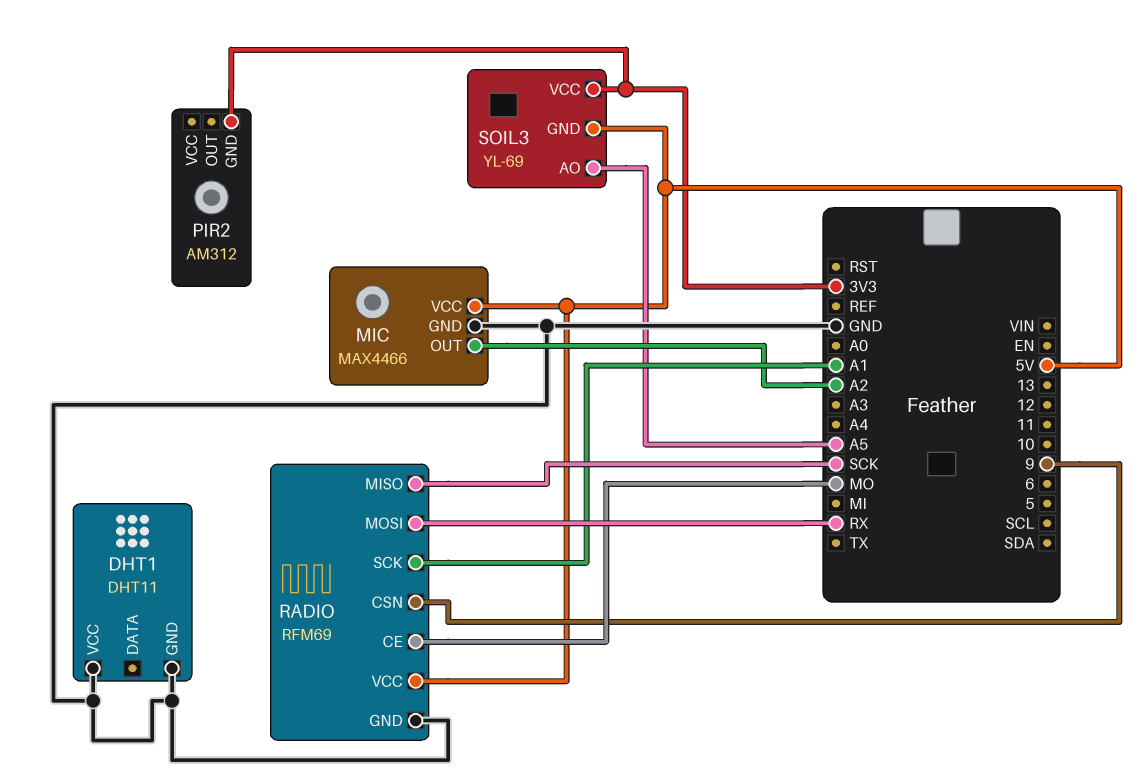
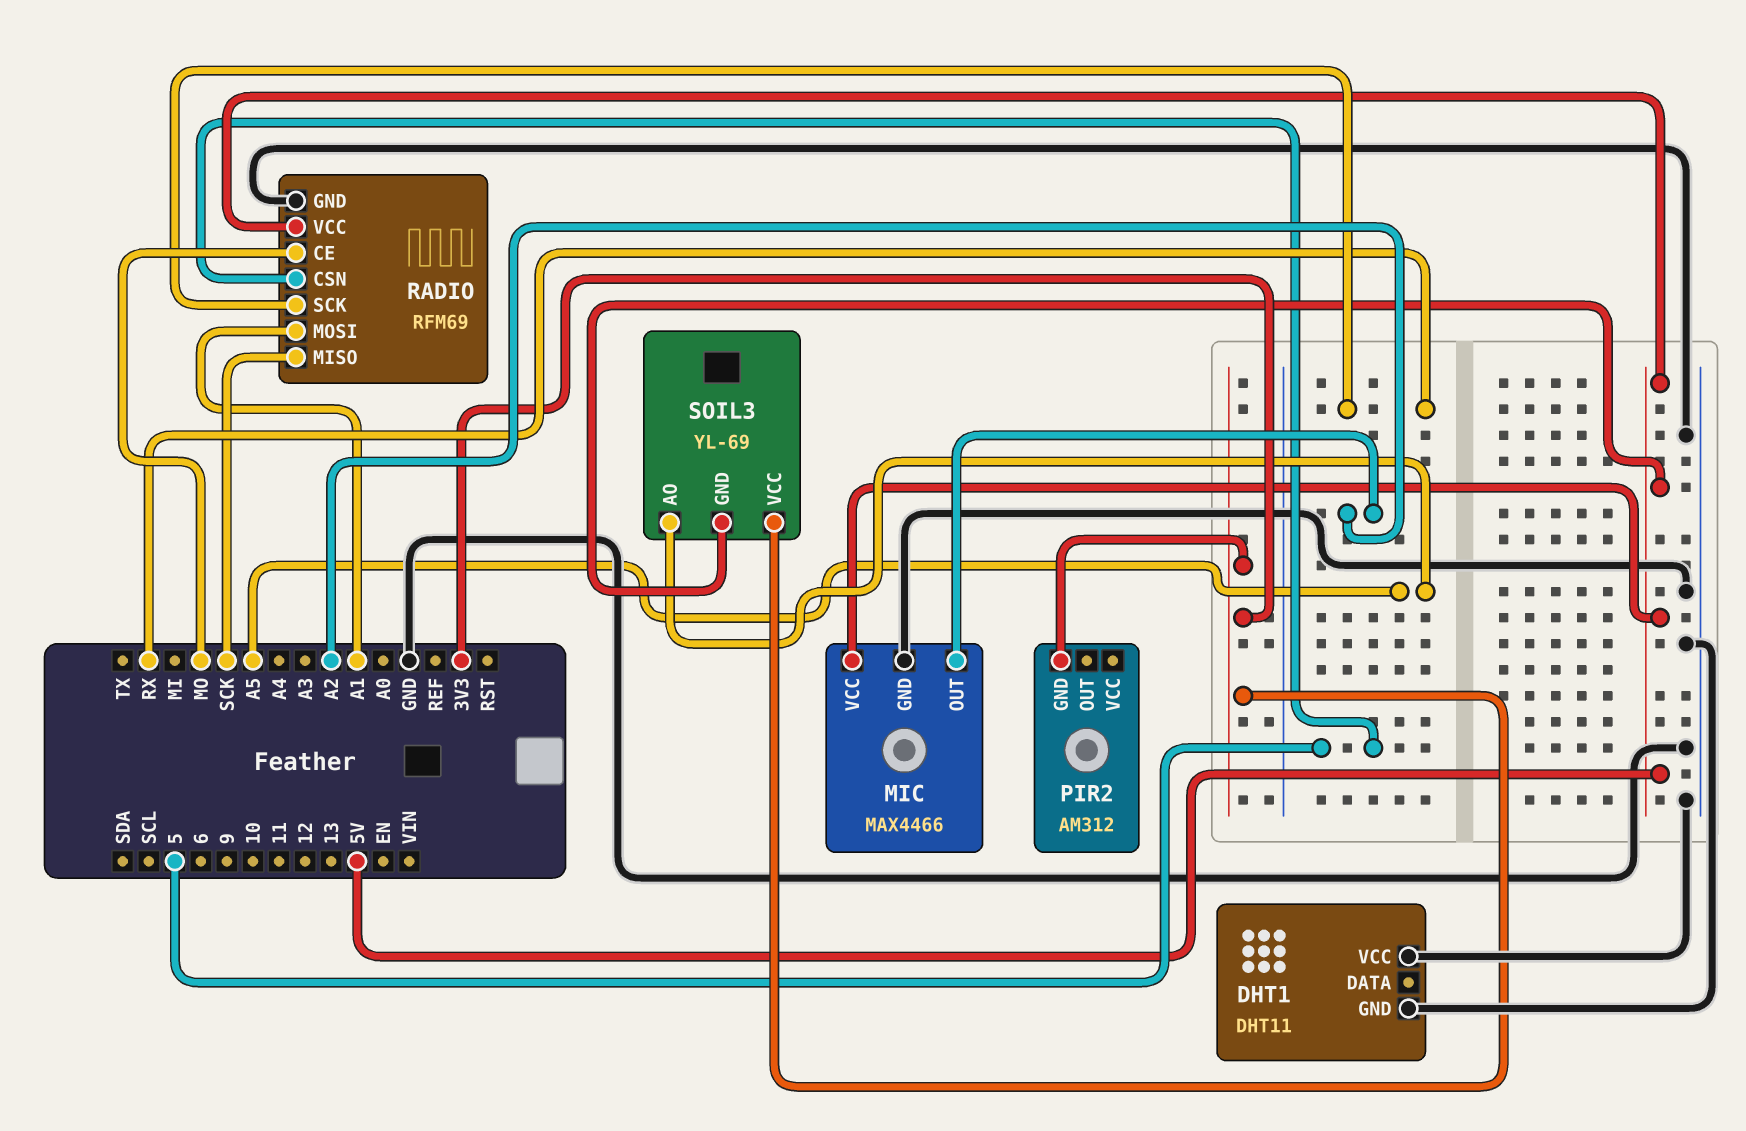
RADIO pin CSN: 9 -> 5
RADIO pin MOSI: RX -> A1
RADIO pin SCK: A1 -> RX

